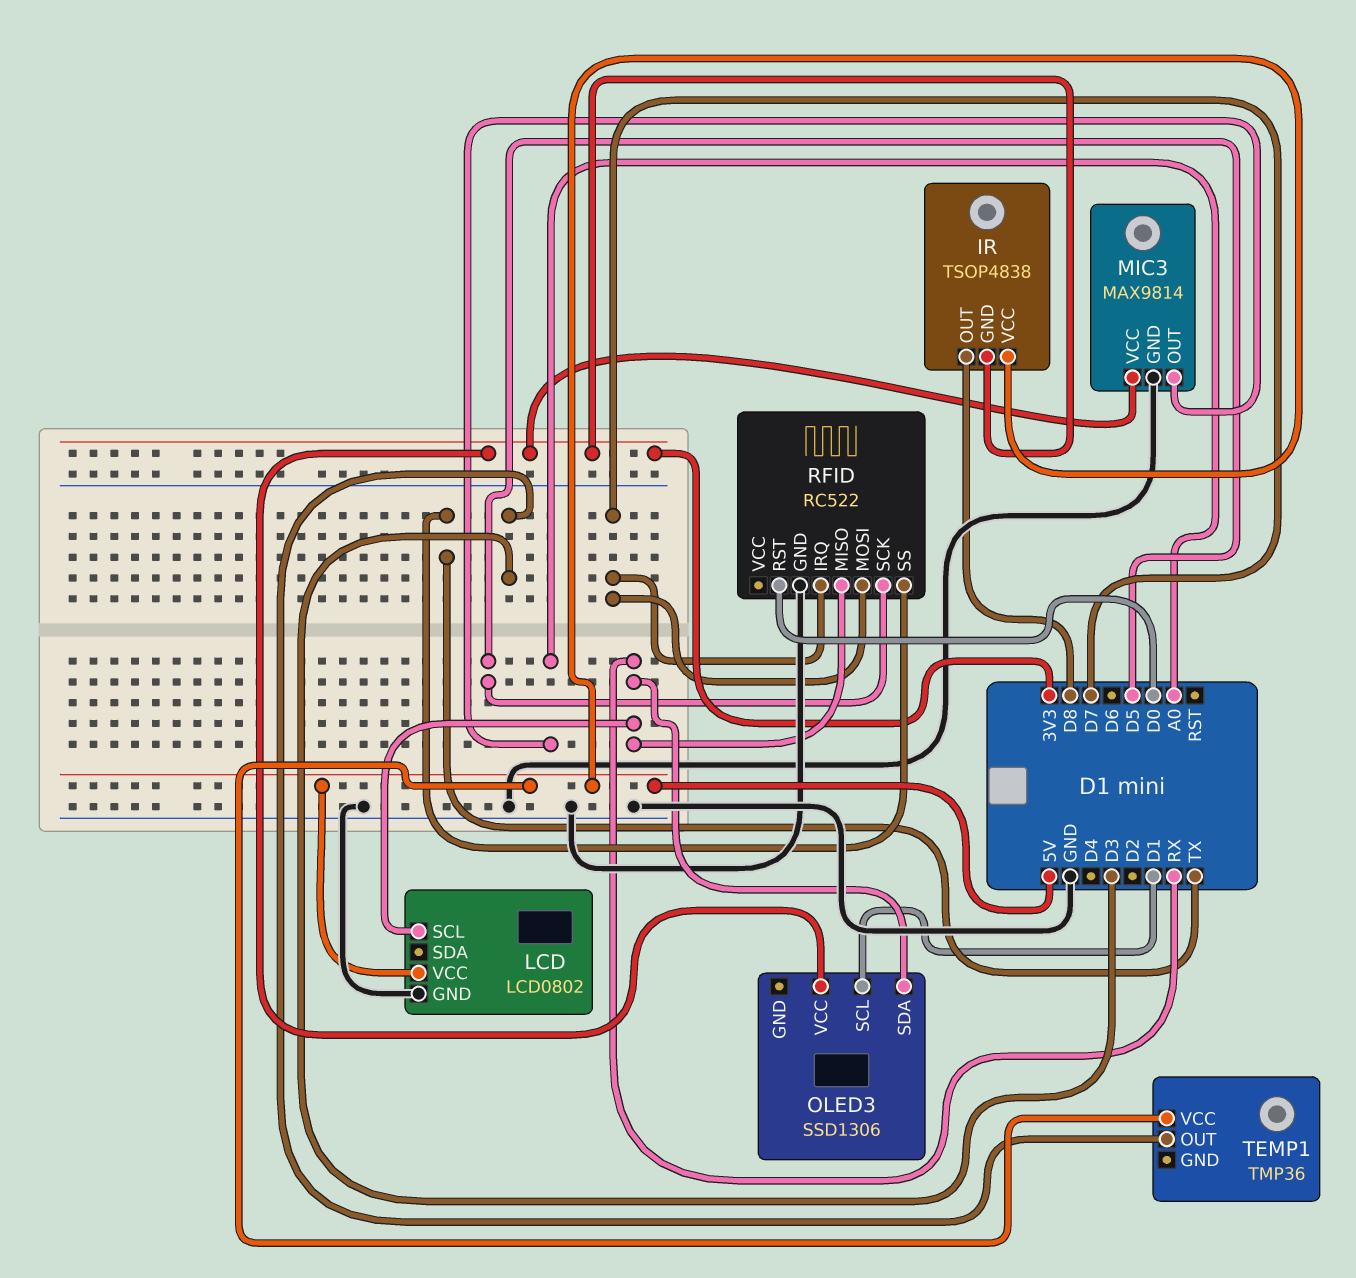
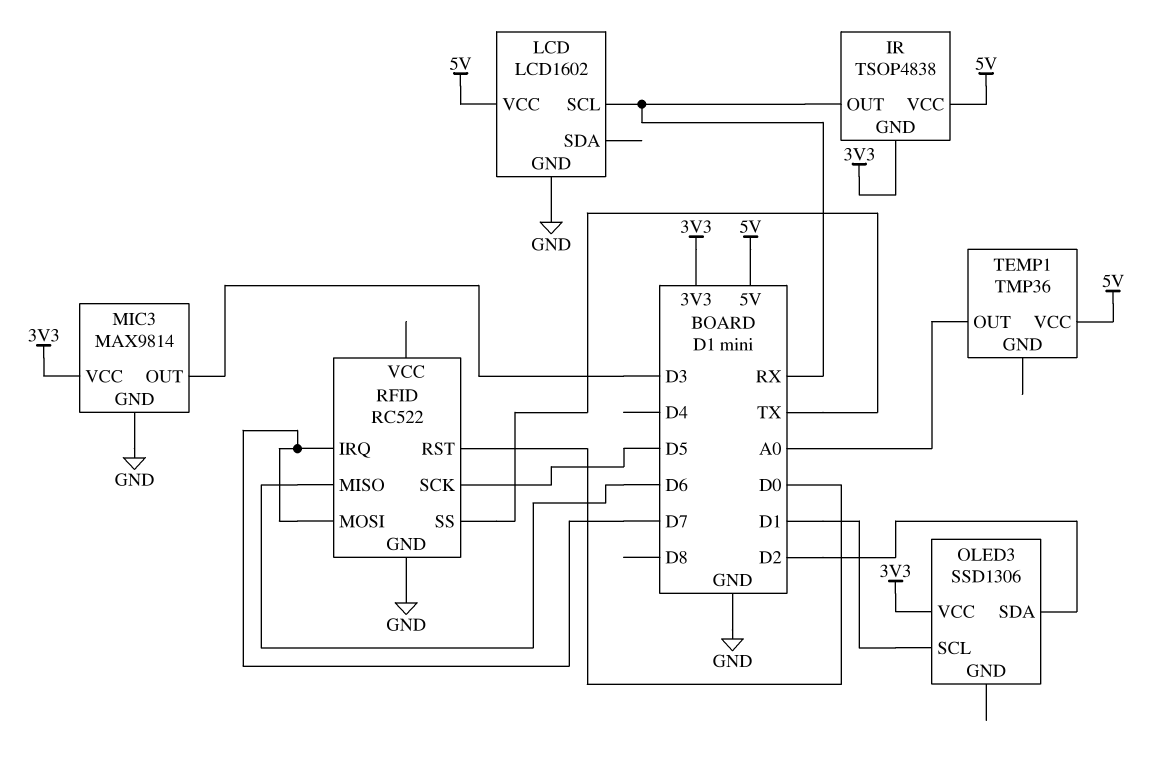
IR pin OUT: D8 -> RX
LCD: LCD0802 -> LCD1602
MIC3 pin OUT: A0 -> D3
OLED3 pin SDA: RX -> D2
RFID pin MISO: RX -> D6
TEMP1 pin OUT: D3 -> A0

